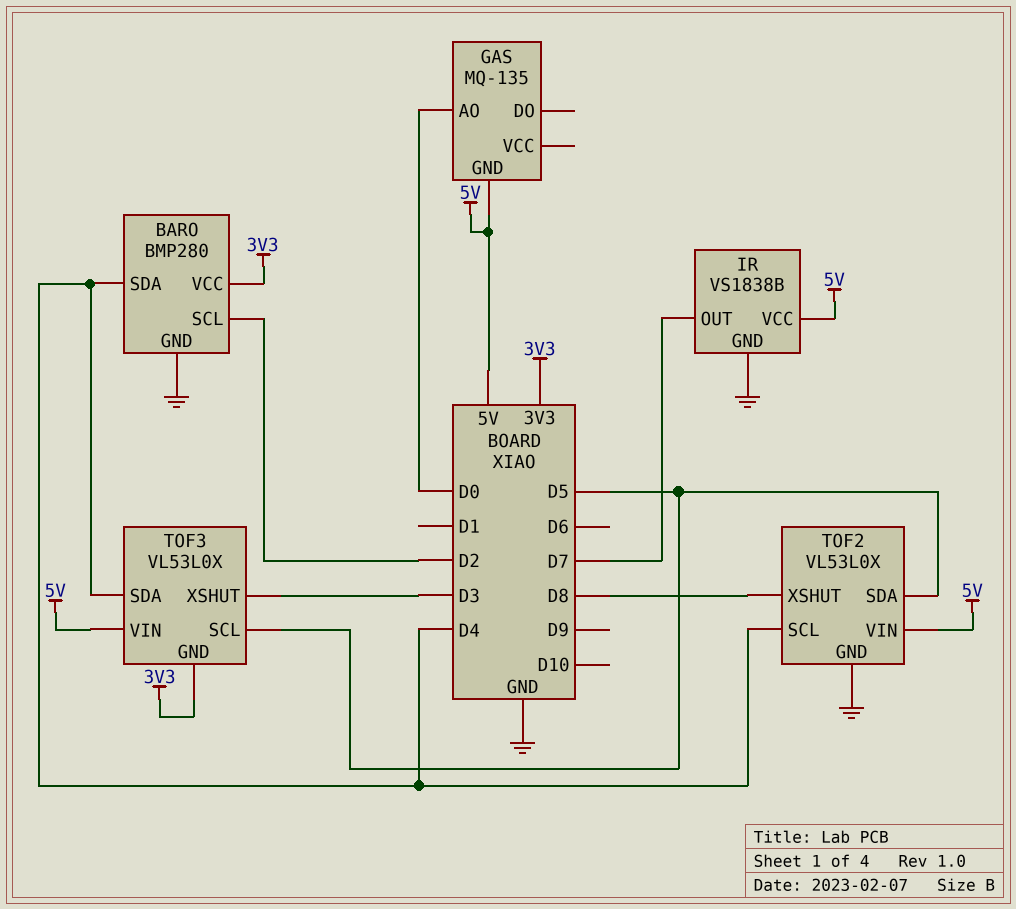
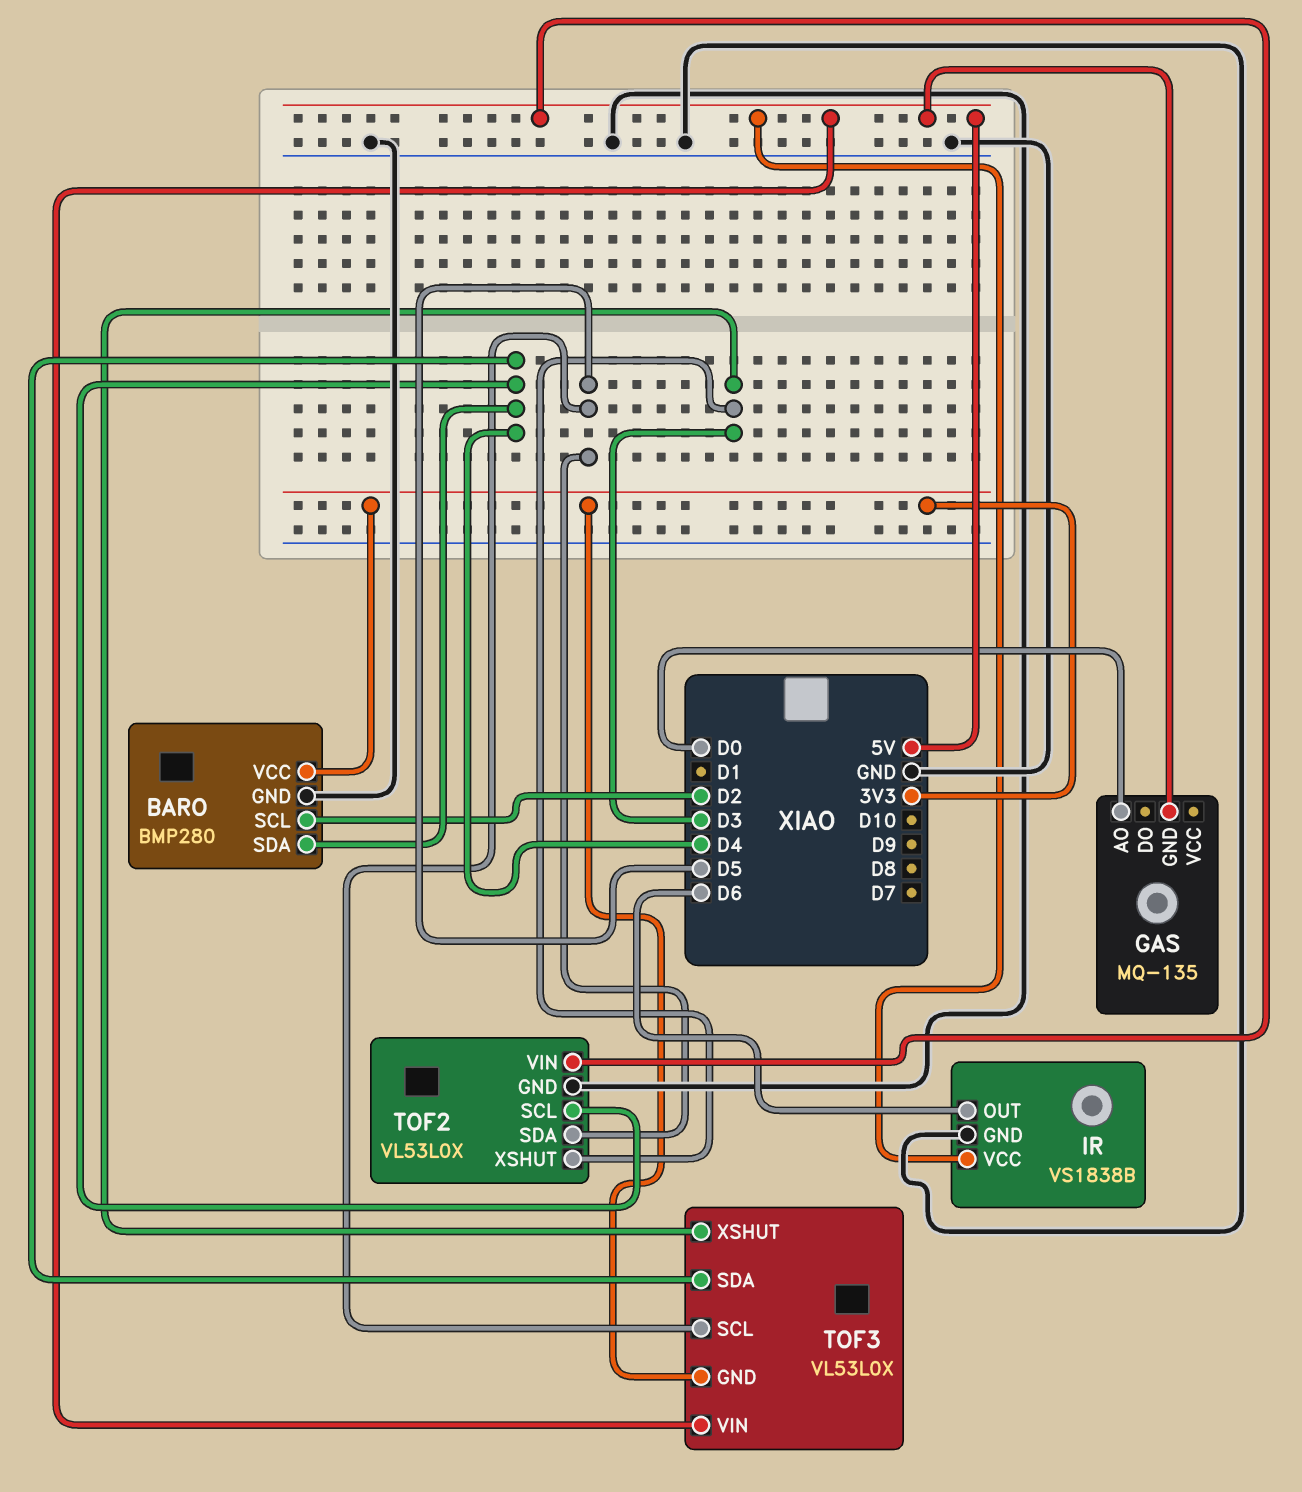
IR pin OUT: D7 -> D6
TOF2 pin XSHUT: D8 -> D3

